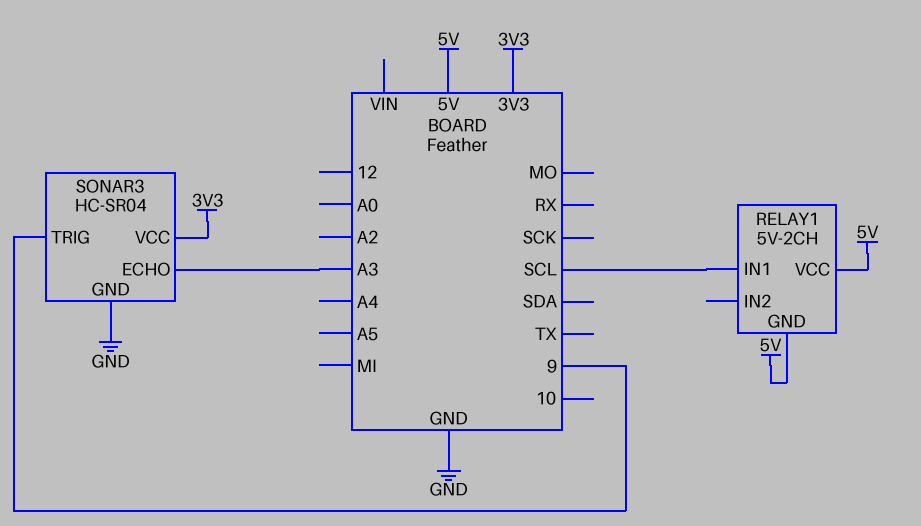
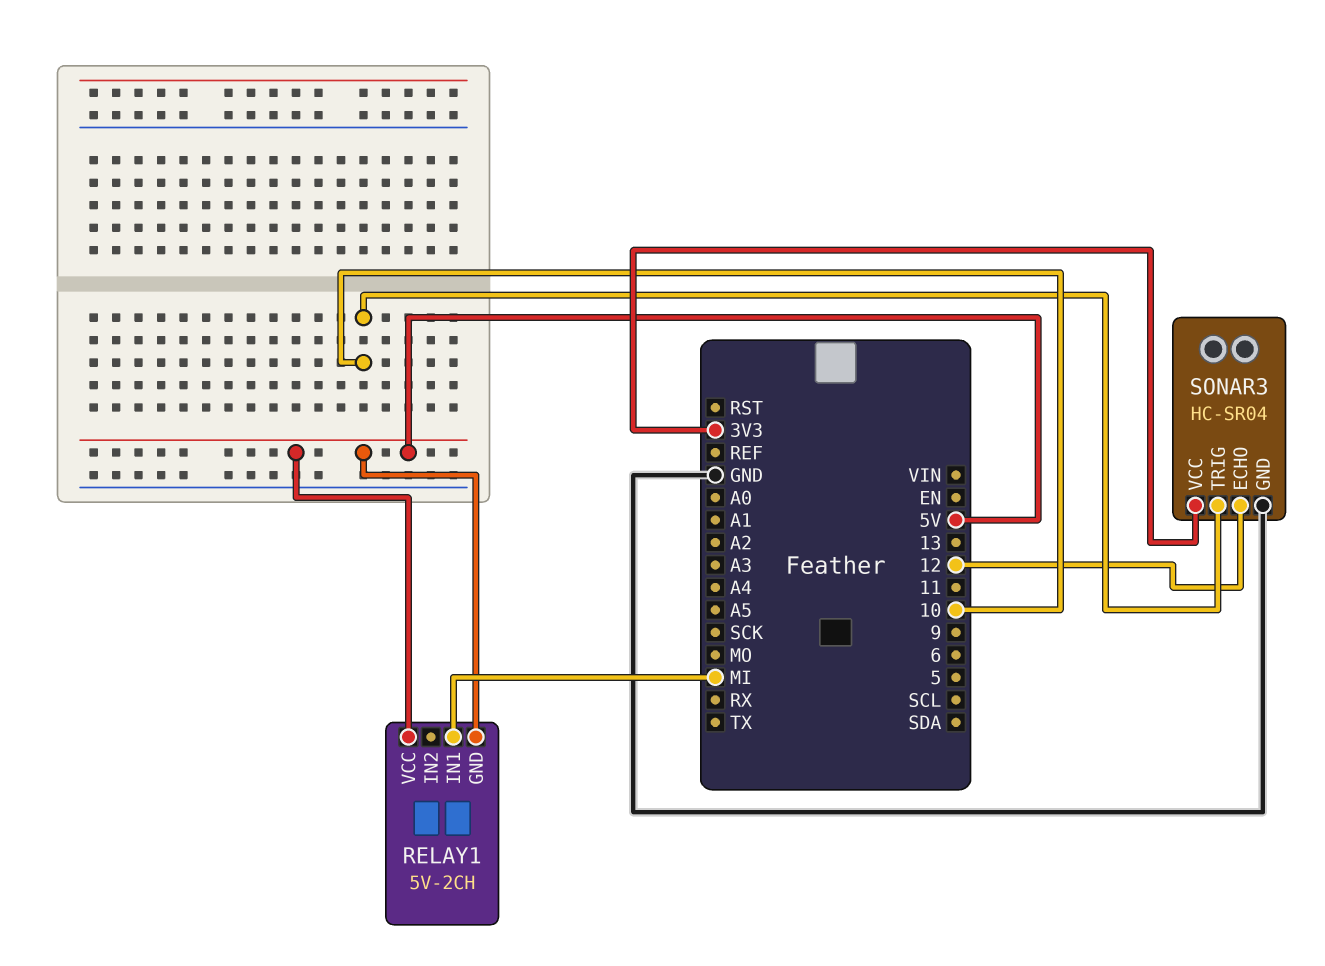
RELAY1 pin IN1: SCL -> MI
SONAR3 pin ECHO: A3 -> 12
SONAR3 pin TRIG: 9 -> 10

